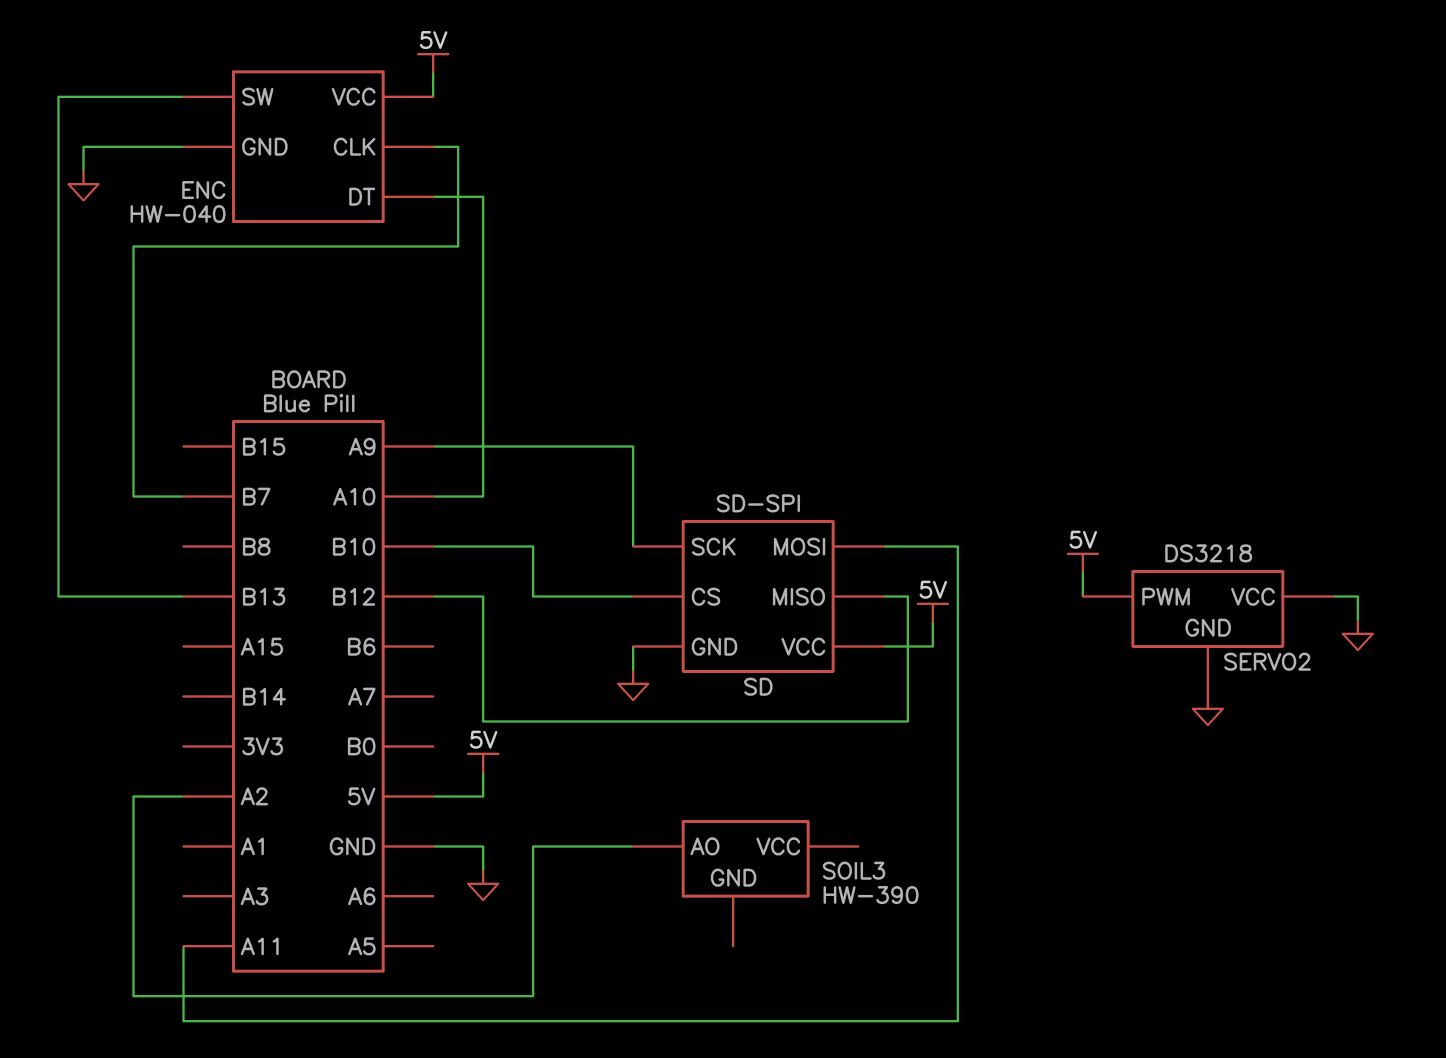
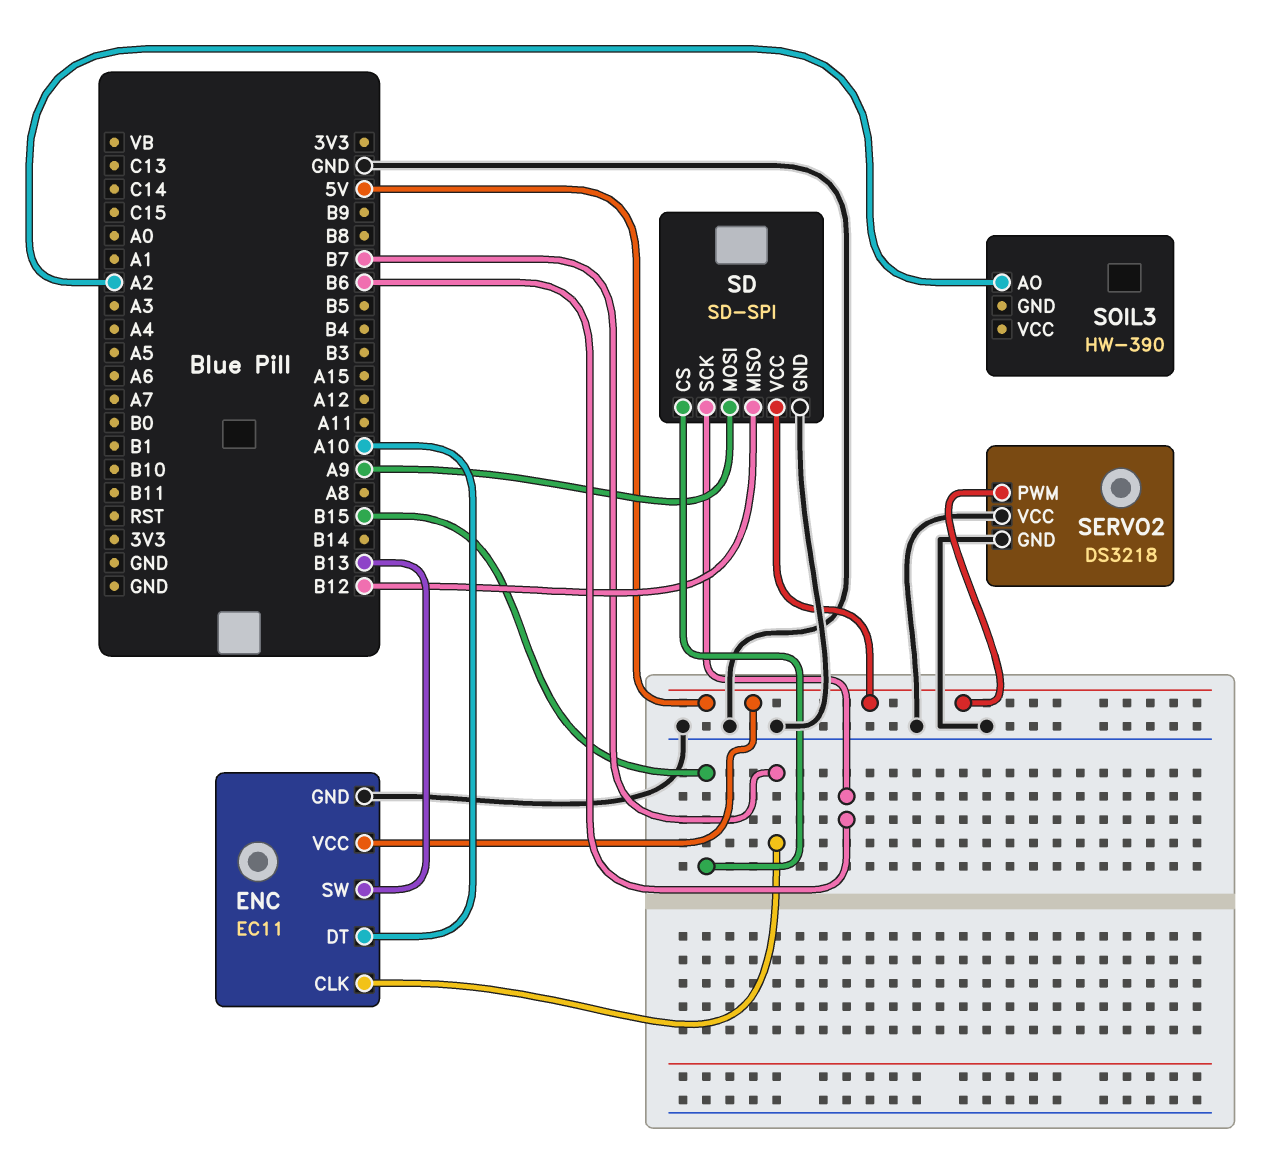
ENC: HW-040 -> EC11
SD pin CS: B10 -> B15
SD pin MOSI: A11 -> A9
SD pin SCK: A9 -> B6

